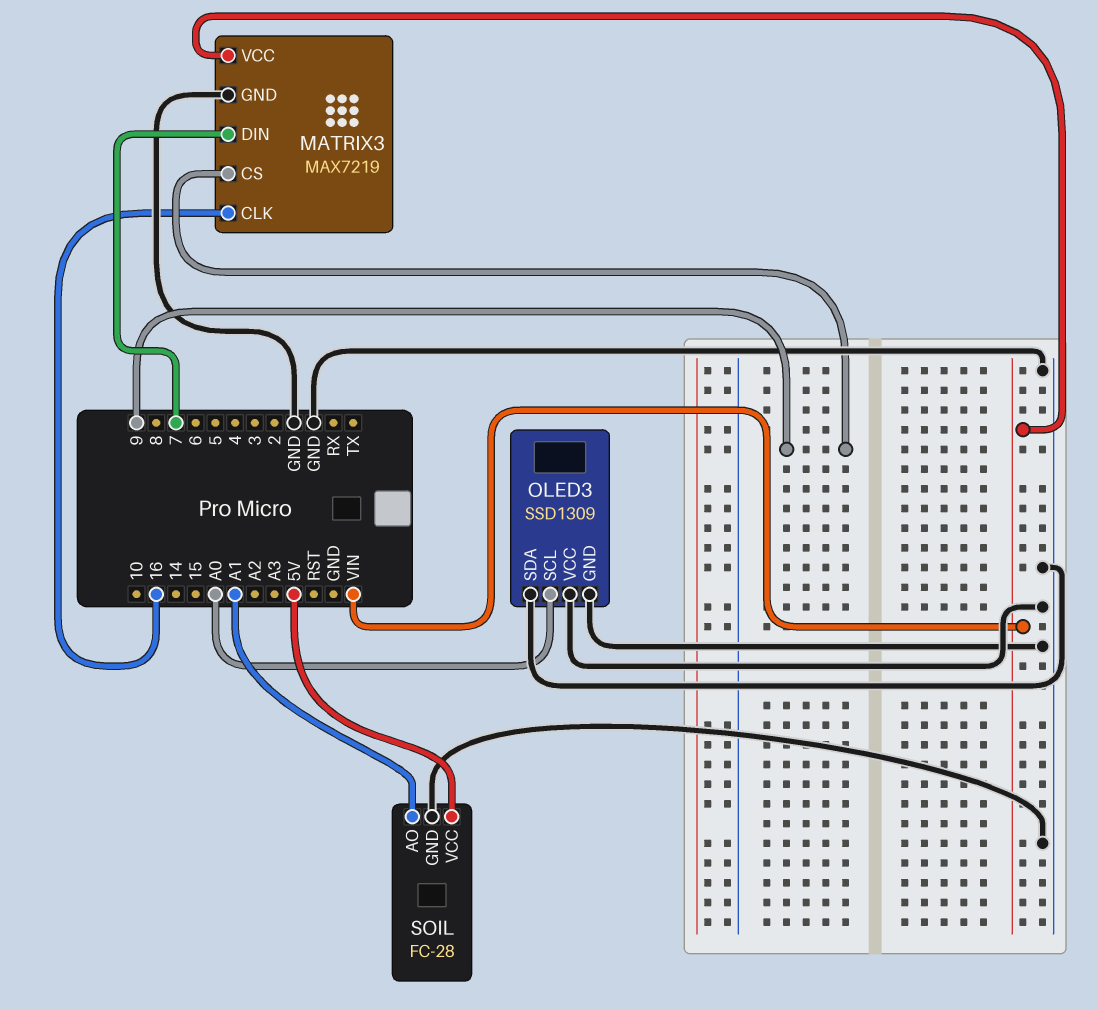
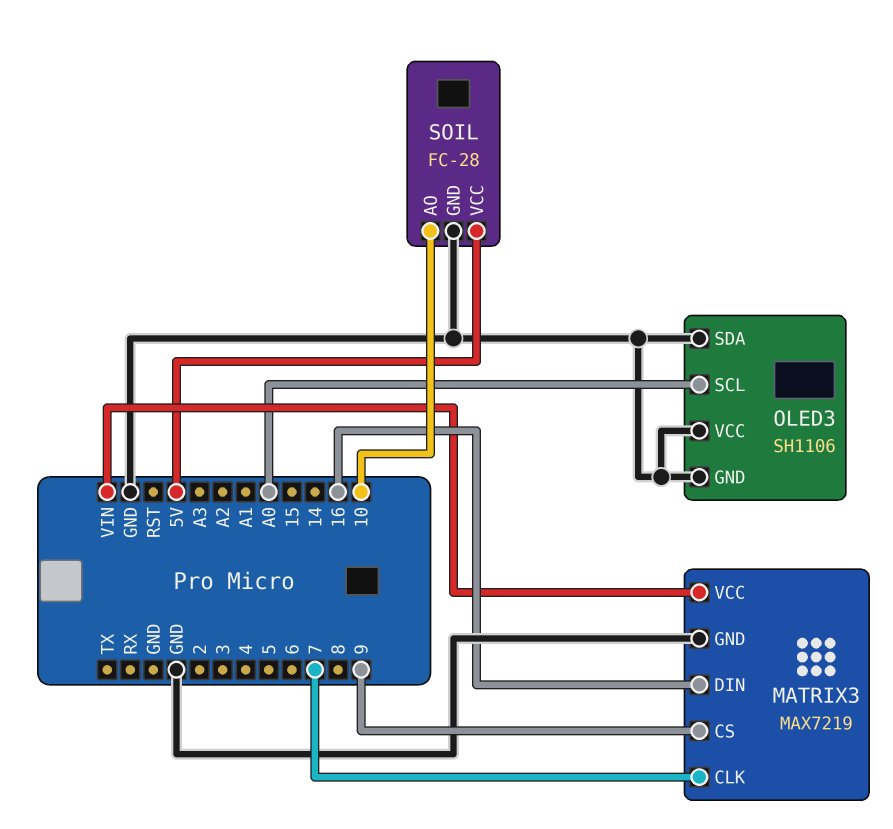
MATRIX3 pin CLK: 16 -> 7
MATRIX3 pin DIN: 7 -> 16
OLED3: SSD1309 -> SH1106
SOIL pin AO: A1 -> 10

